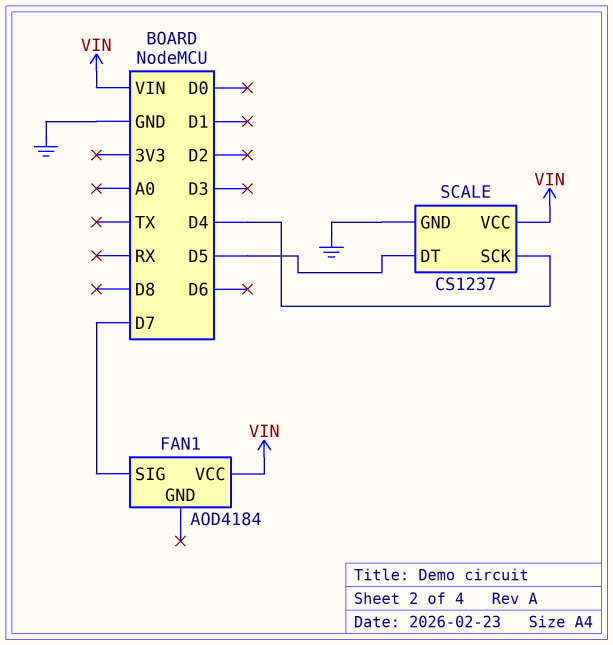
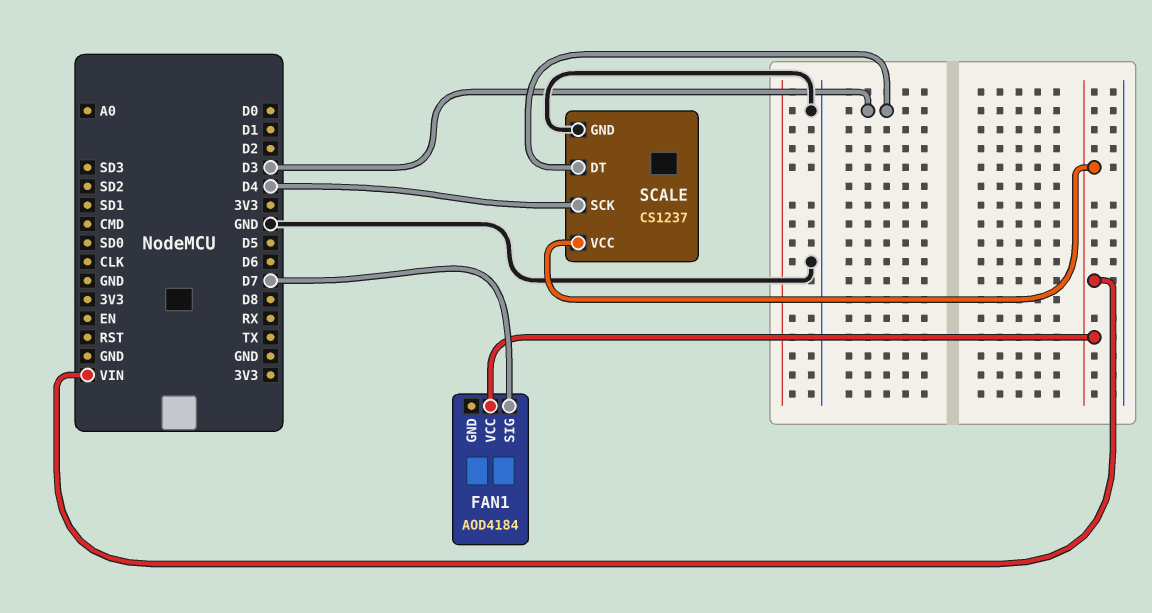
SCALE pin DT: D5 -> D3

